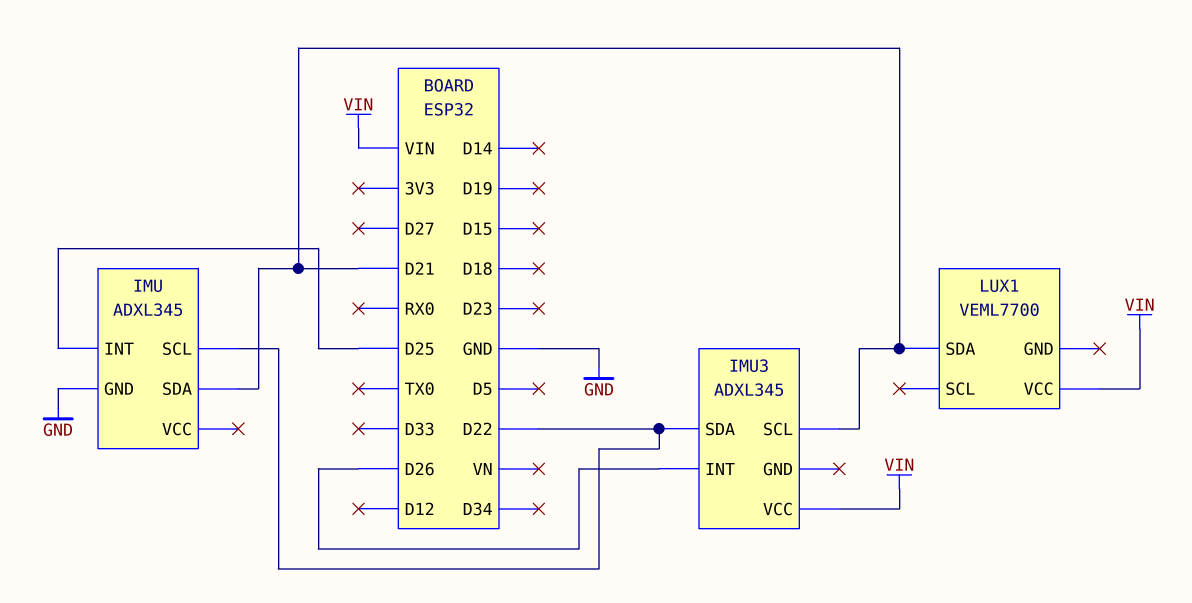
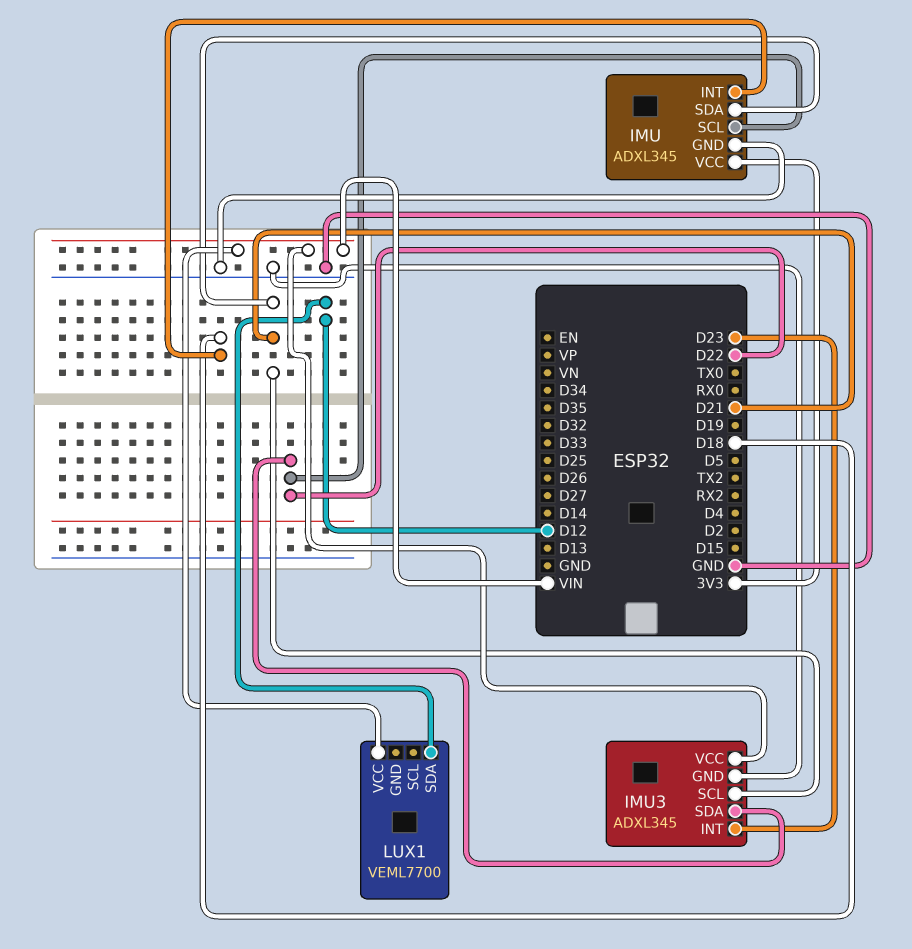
IMU pin INT: D25 -> D18
IMU pin VCC: none -> 3V3
IMU3 pin GND: none -> GND
IMU3 pin INT: D26 -> D23
LUX1 pin SDA: D21 -> D12

